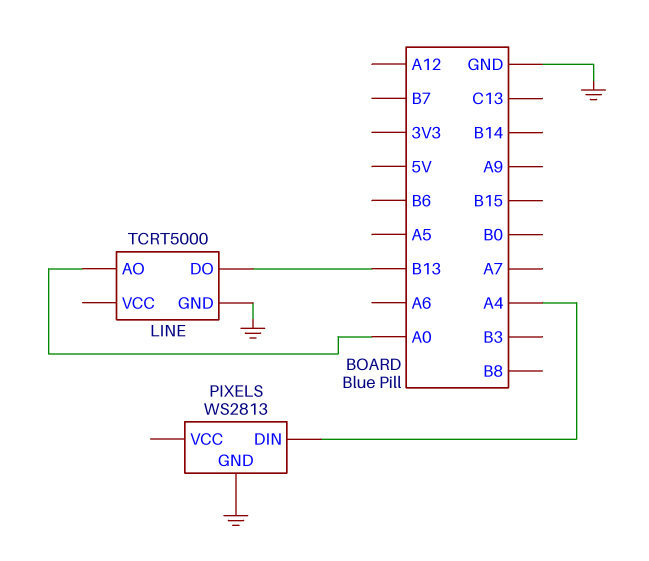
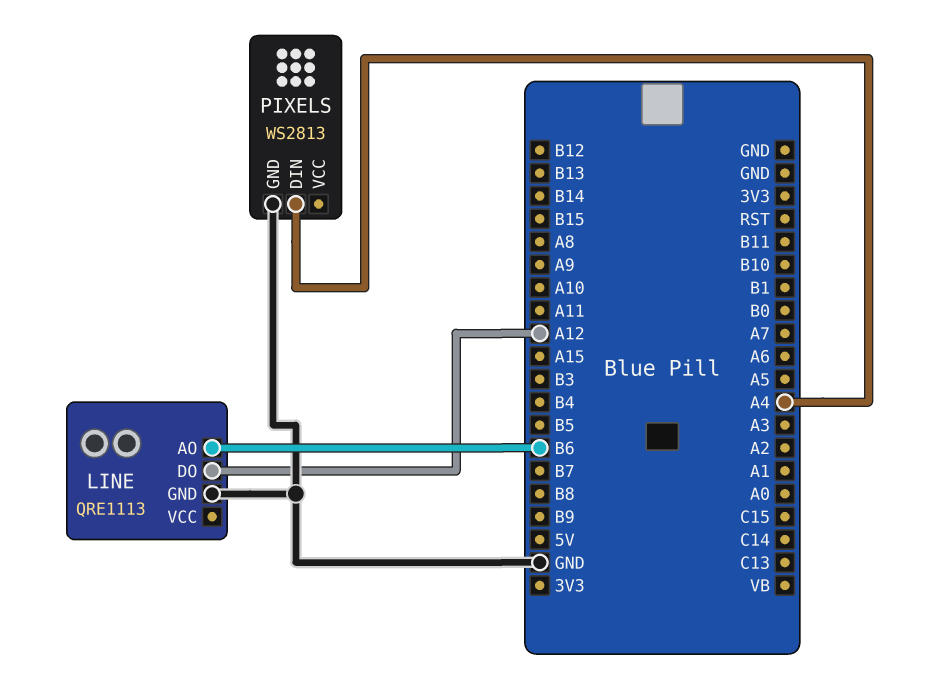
LINE: TCRT5000 -> QRE1113
LINE pin AO: A0 -> B6
LINE pin DO: B13 -> A12

